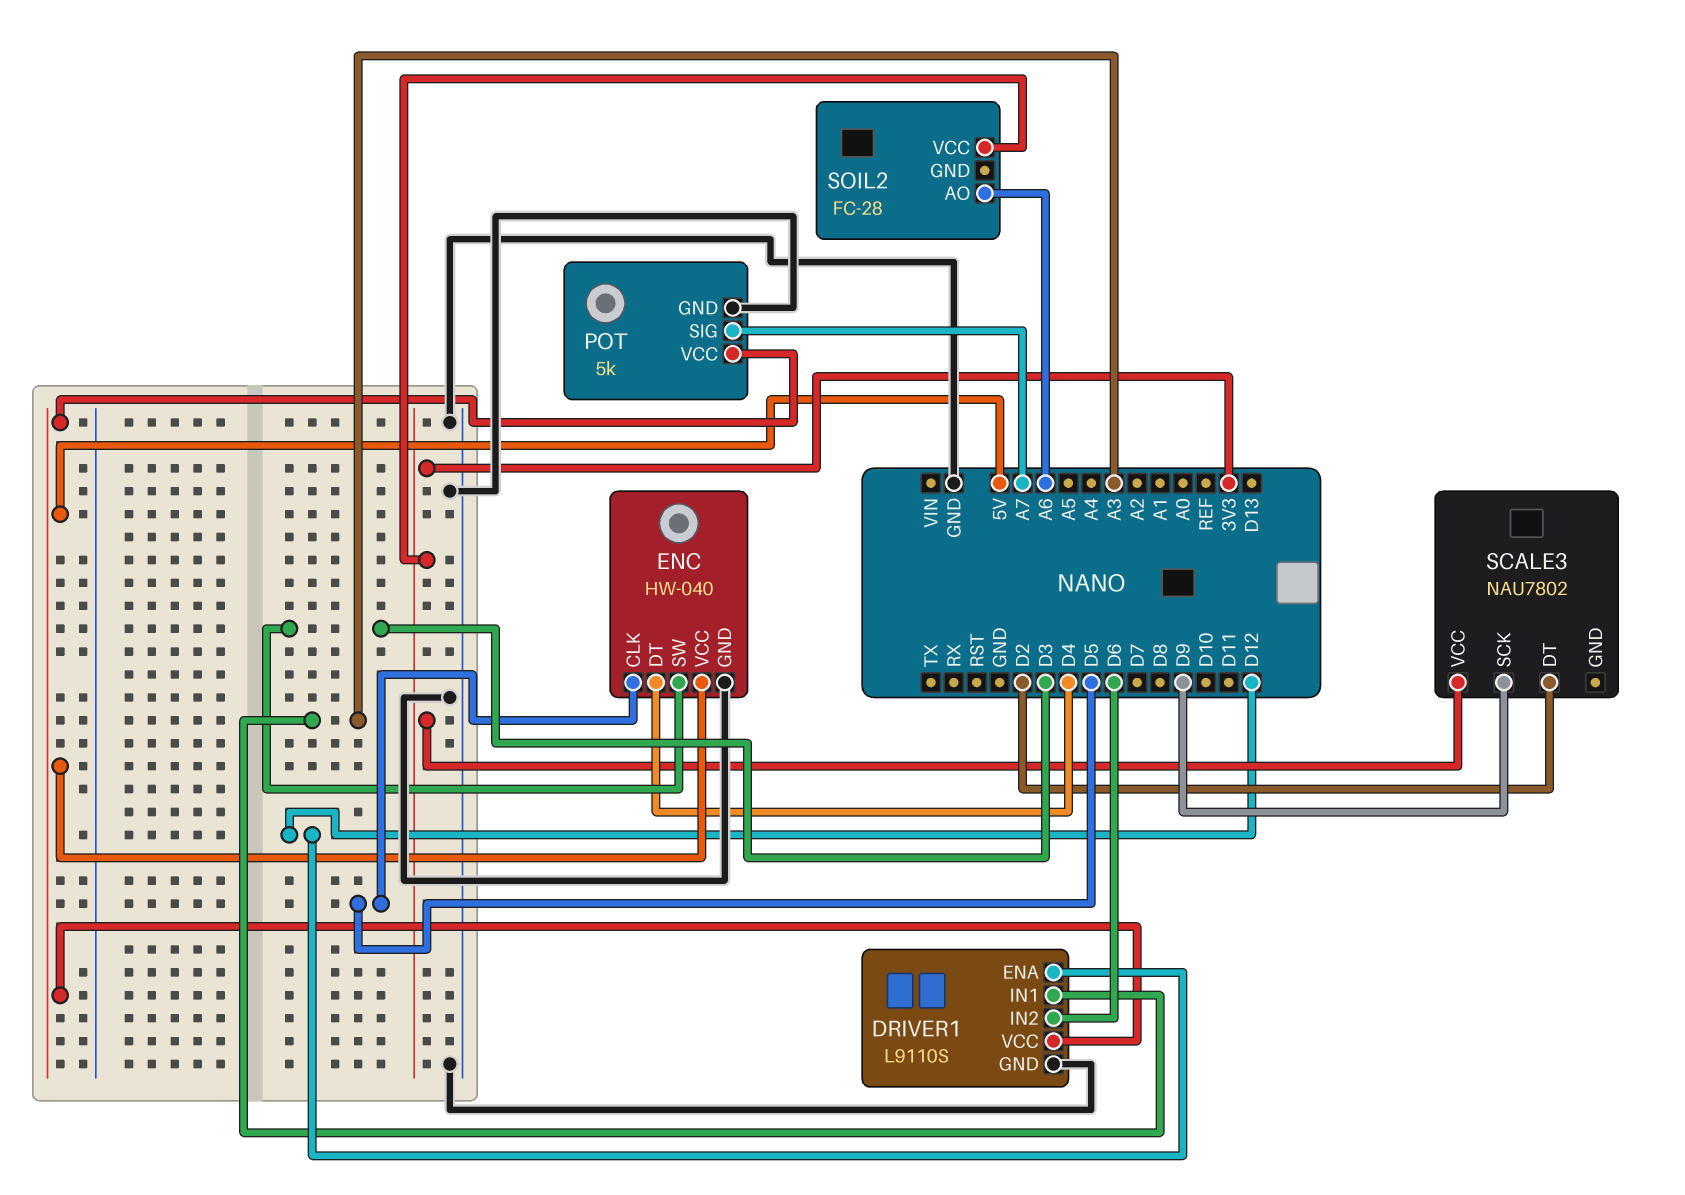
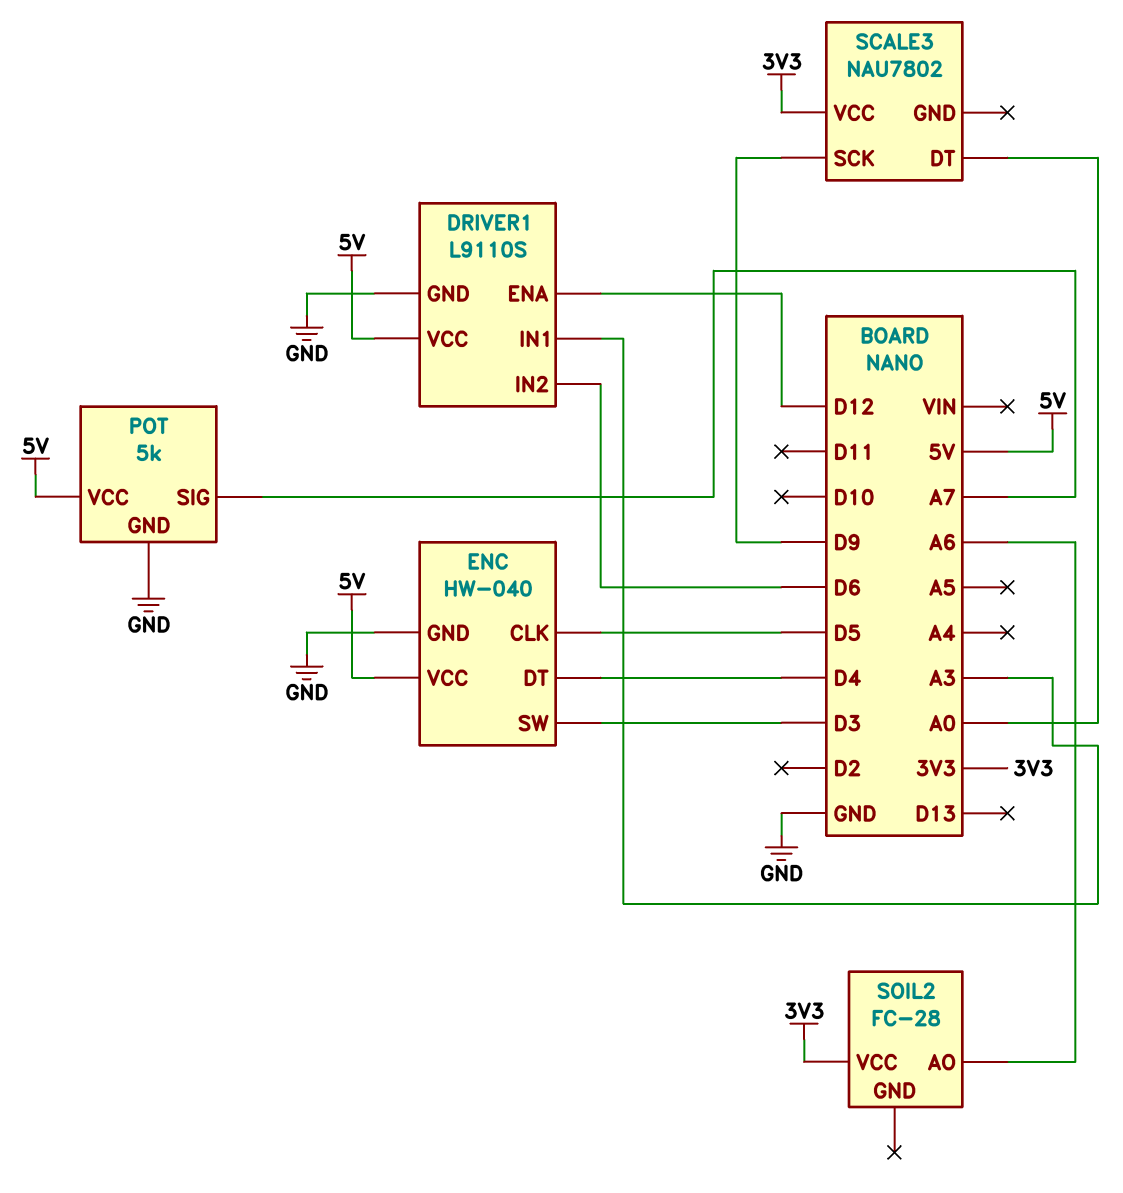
SCALE3 pin DT: D2 -> A0

